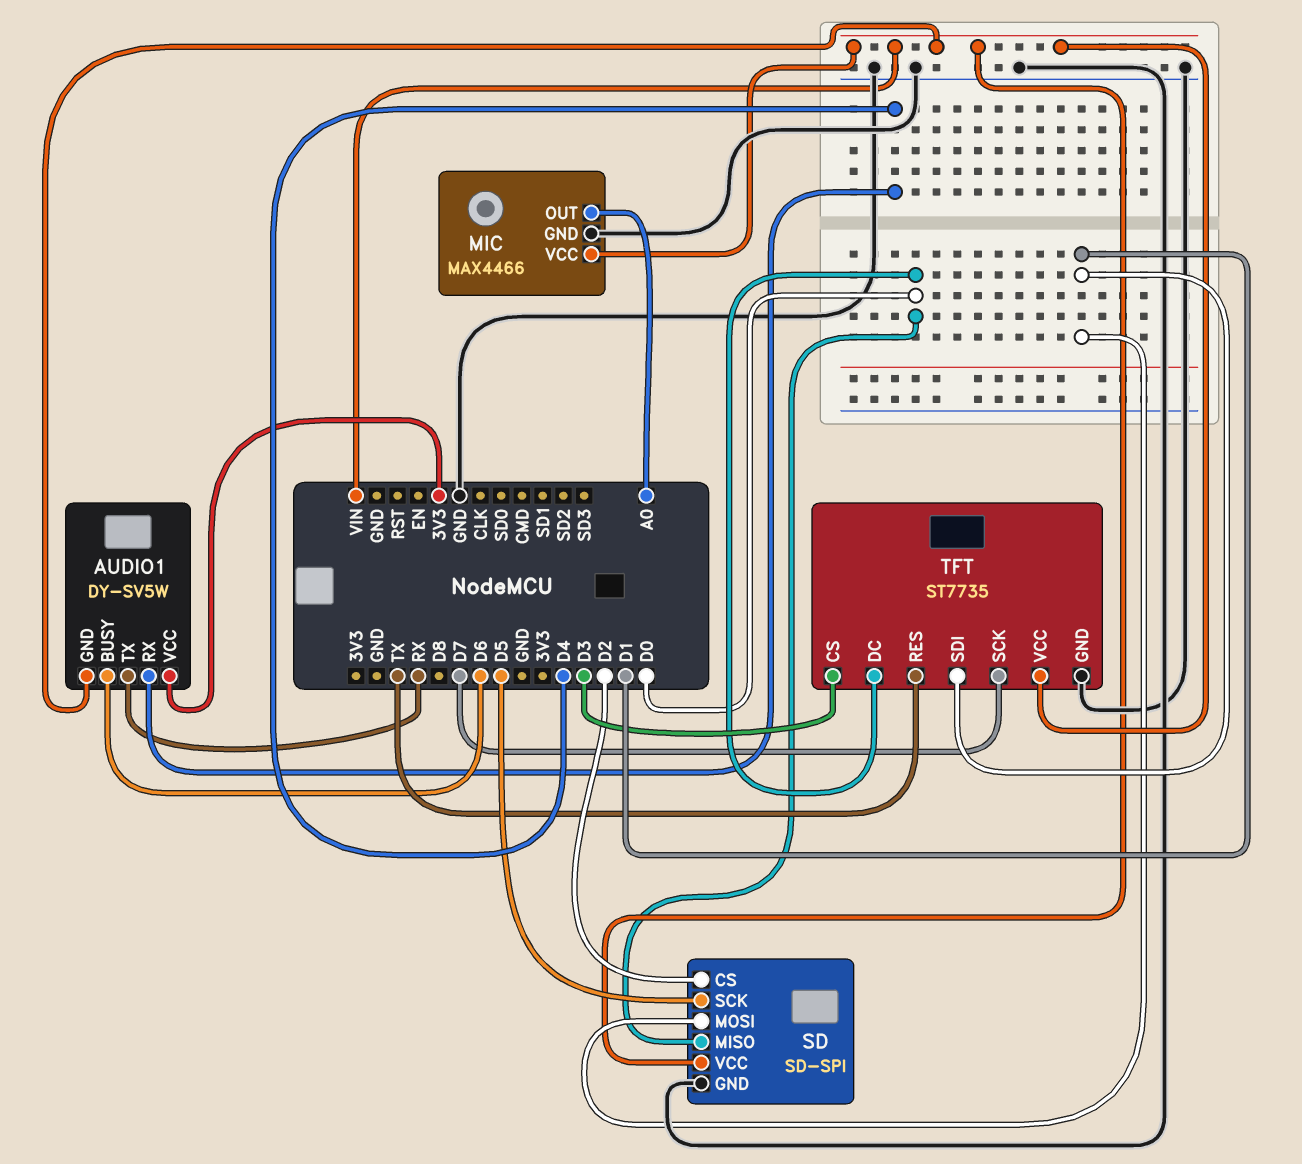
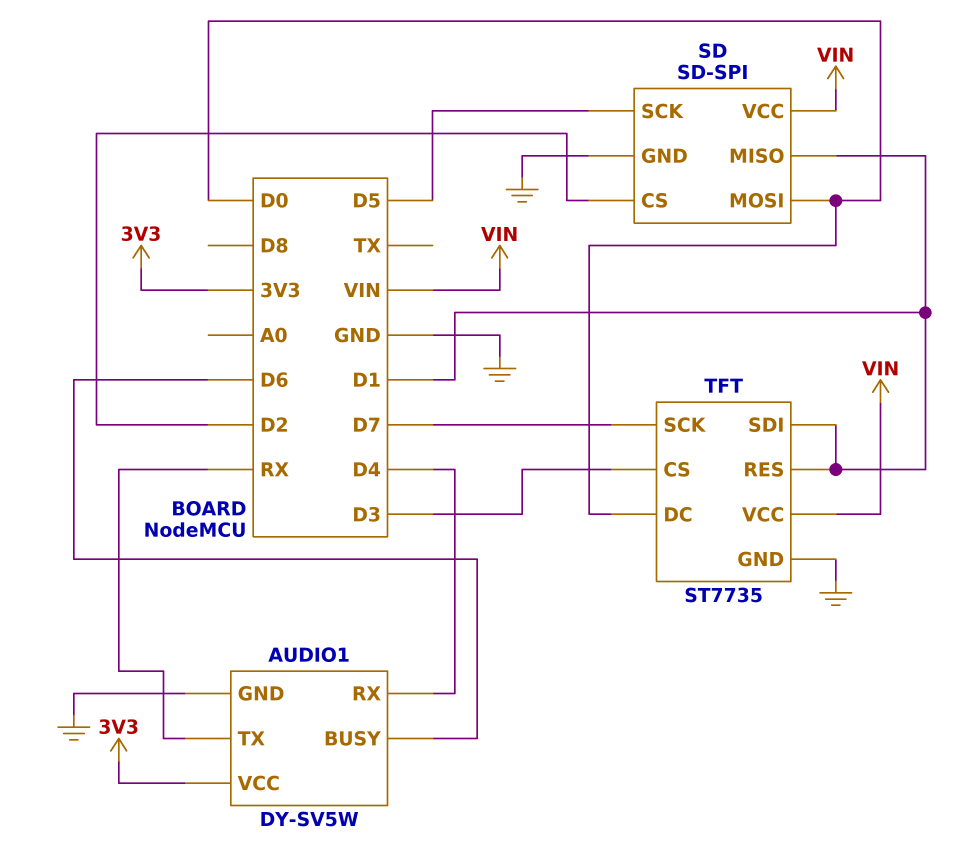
AUDIO1 pin GND: VIN -> GND
MIC: MAX4466 -> none
MIC pin GND: GND -> none
MIC pin OUT: A0 -> none
MIC pin VCC: VIN -> none
SD pin MISO: D0 -> D1
SD pin MOSI: D1 -> D0
TFT pin RES: TX -> D1

